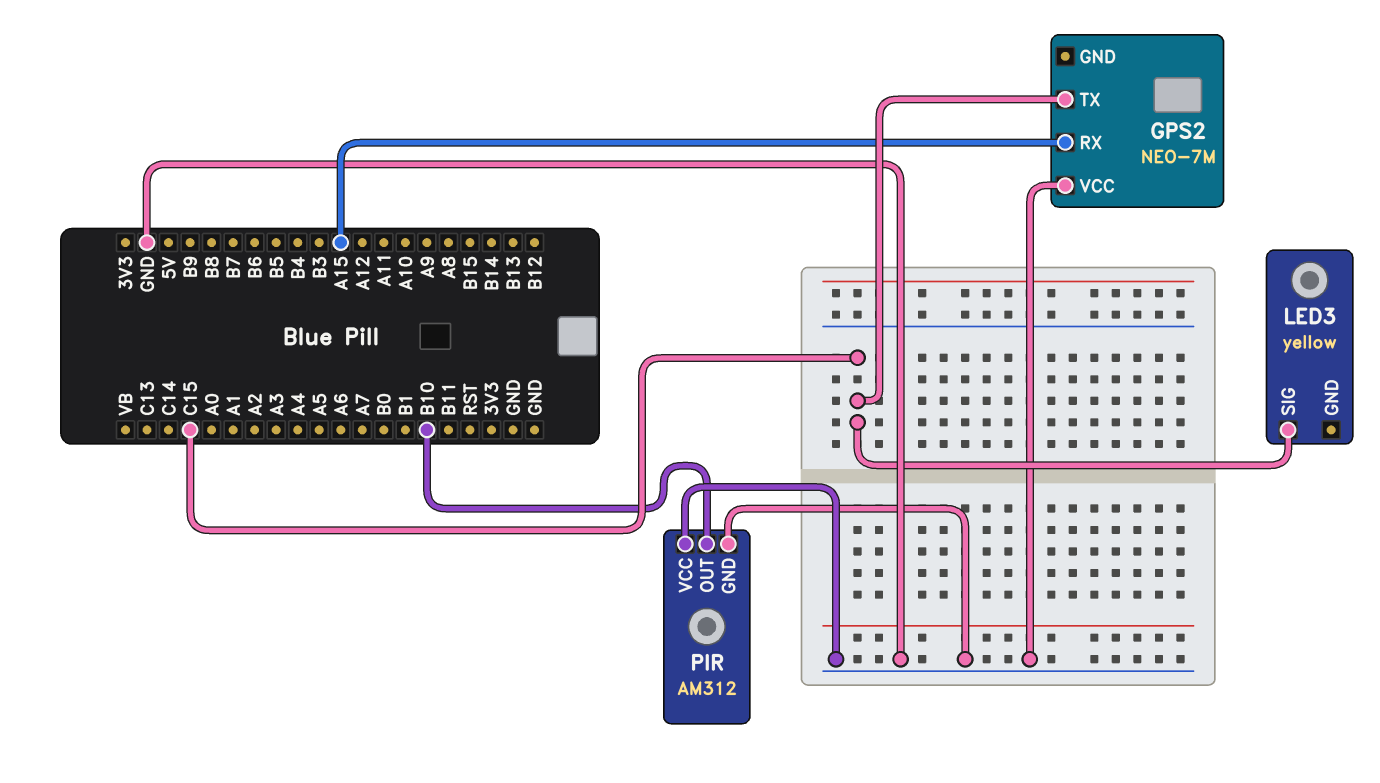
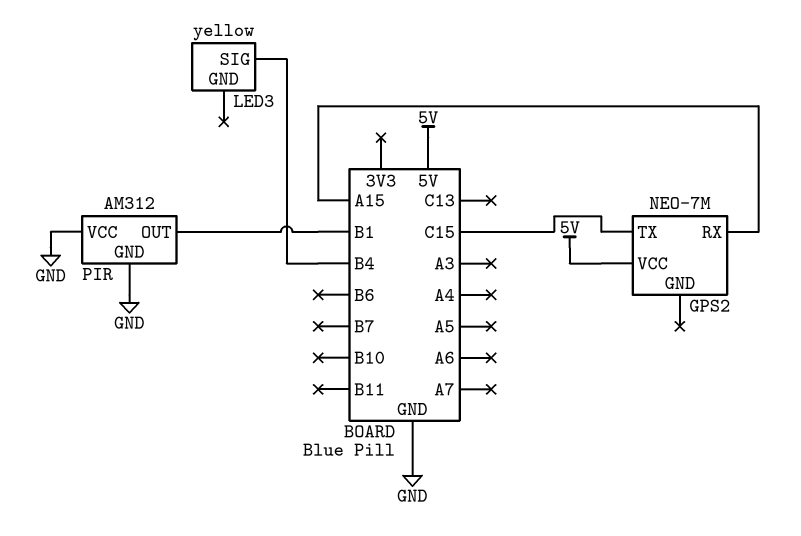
GPS2 pin VCC: GND -> 5V
LED3 pin SIG: C15 -> B4
PIR pin OUT: B10 -> B1

